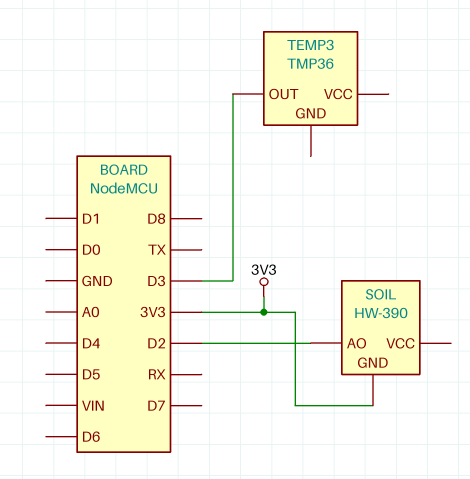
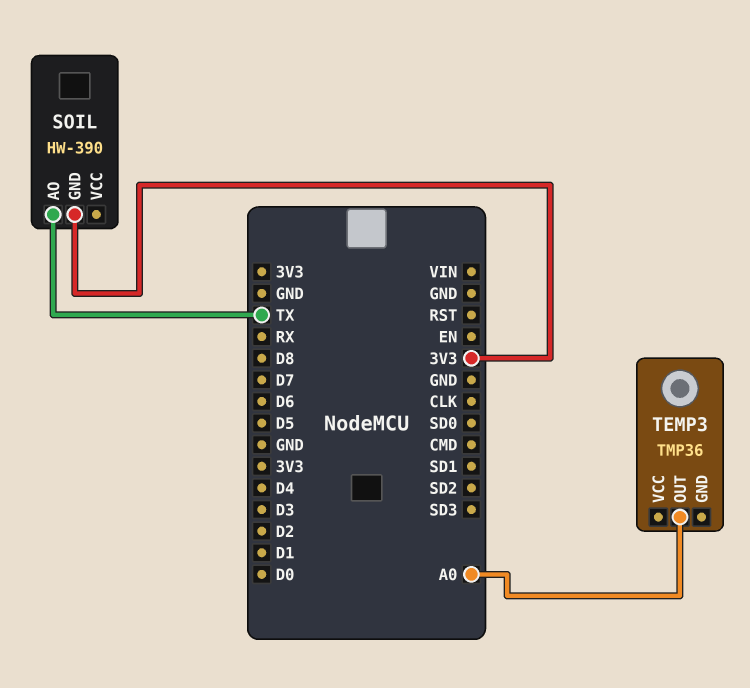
SOIL pin AO: D2 -> TX
TEMP3 pin OUT: D3 -> A0

